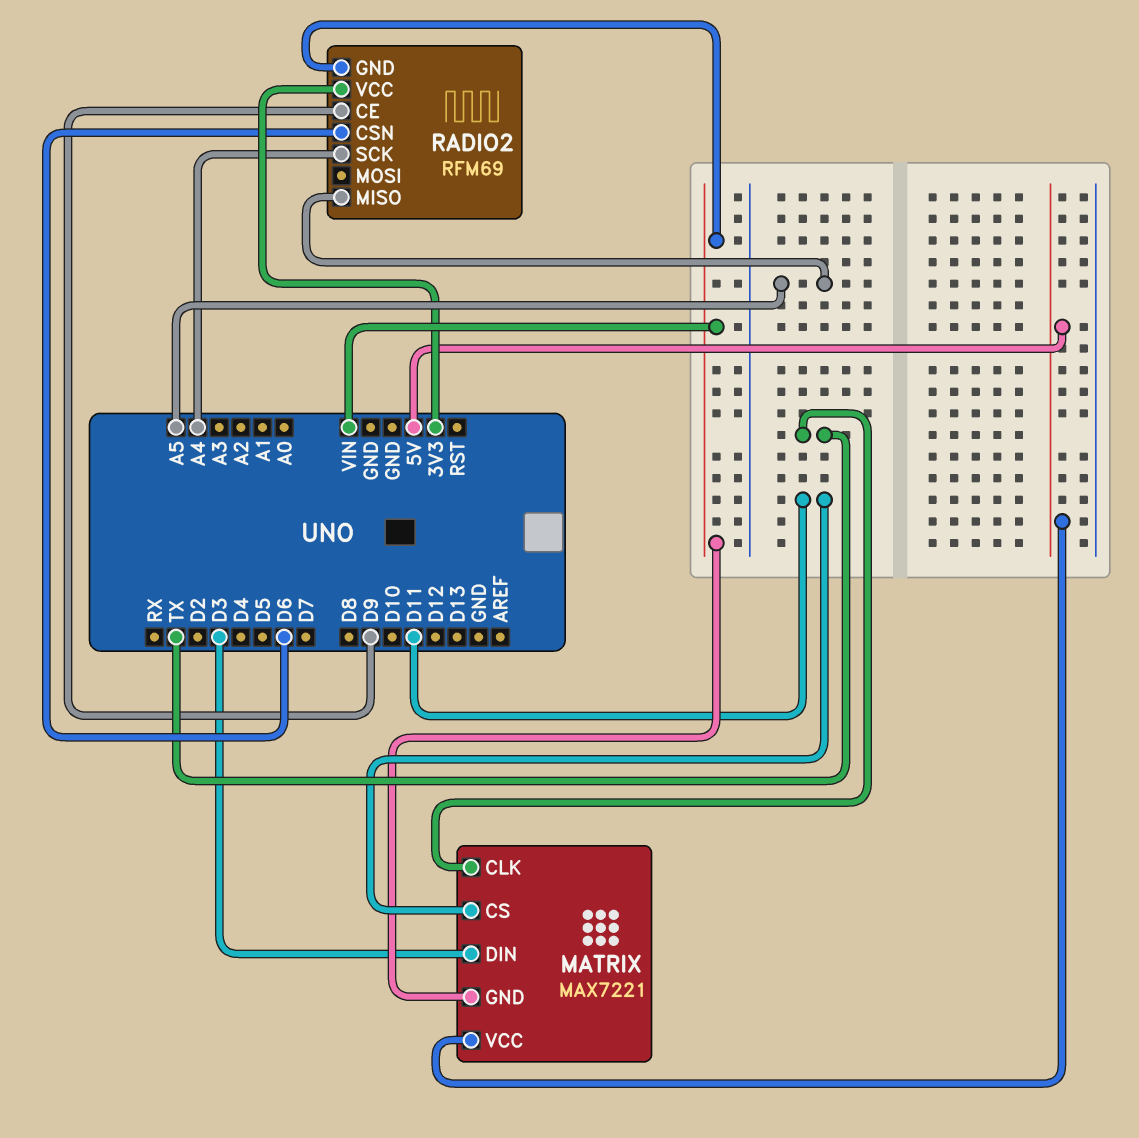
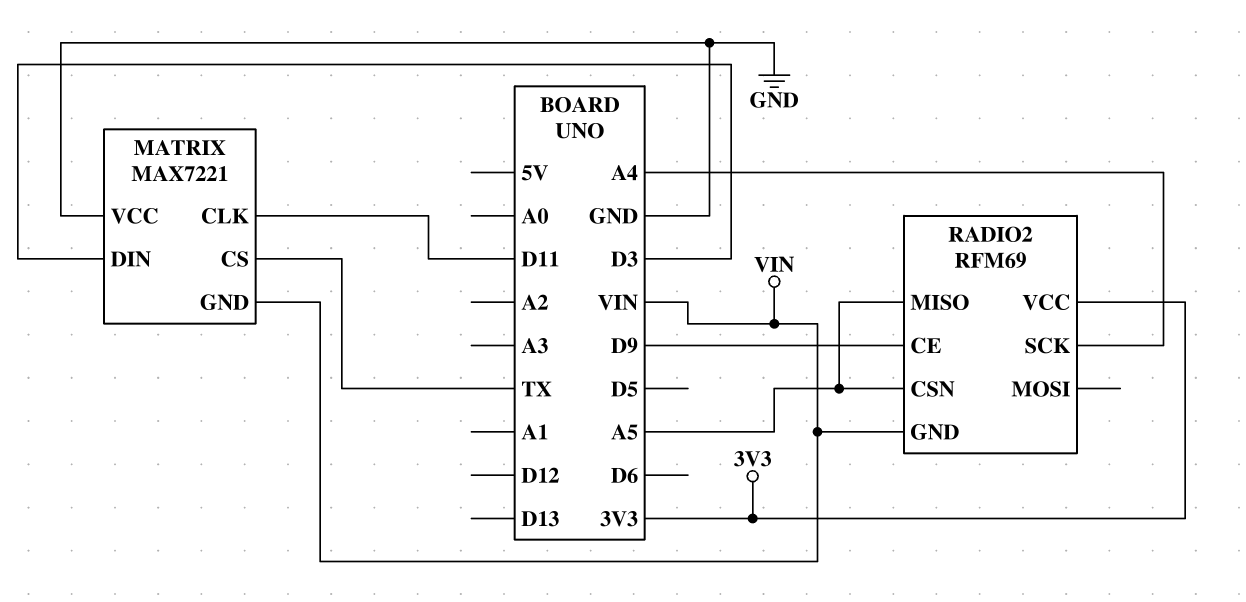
MATRIX pin CLK: TX -> D11
MATRIX pin CS: D11 -> TX
MATRIX pin VCC: 5V -> GND
RADIO2 pin CSN: D6 -> A5

